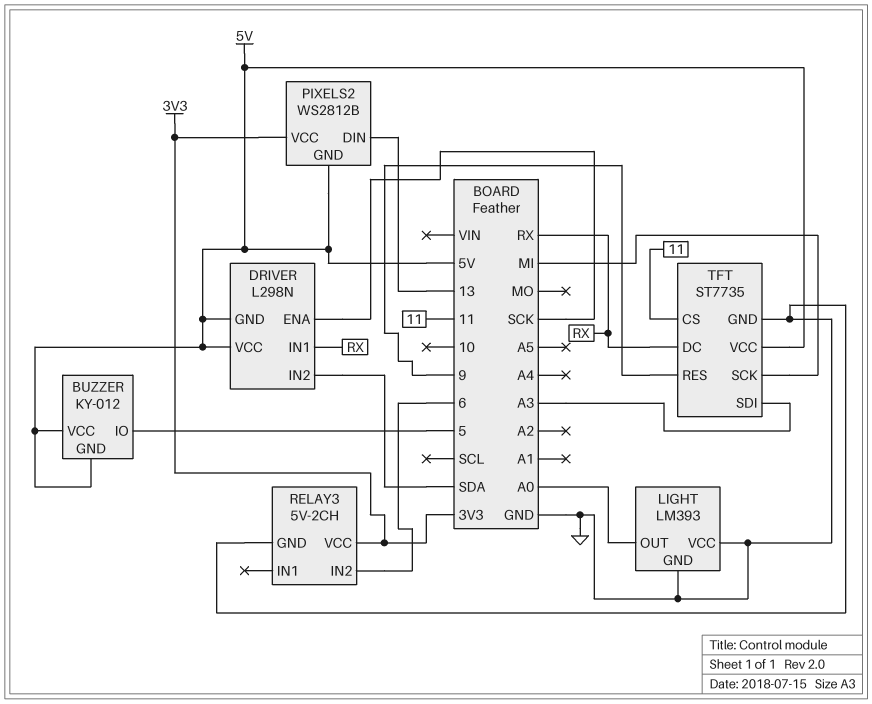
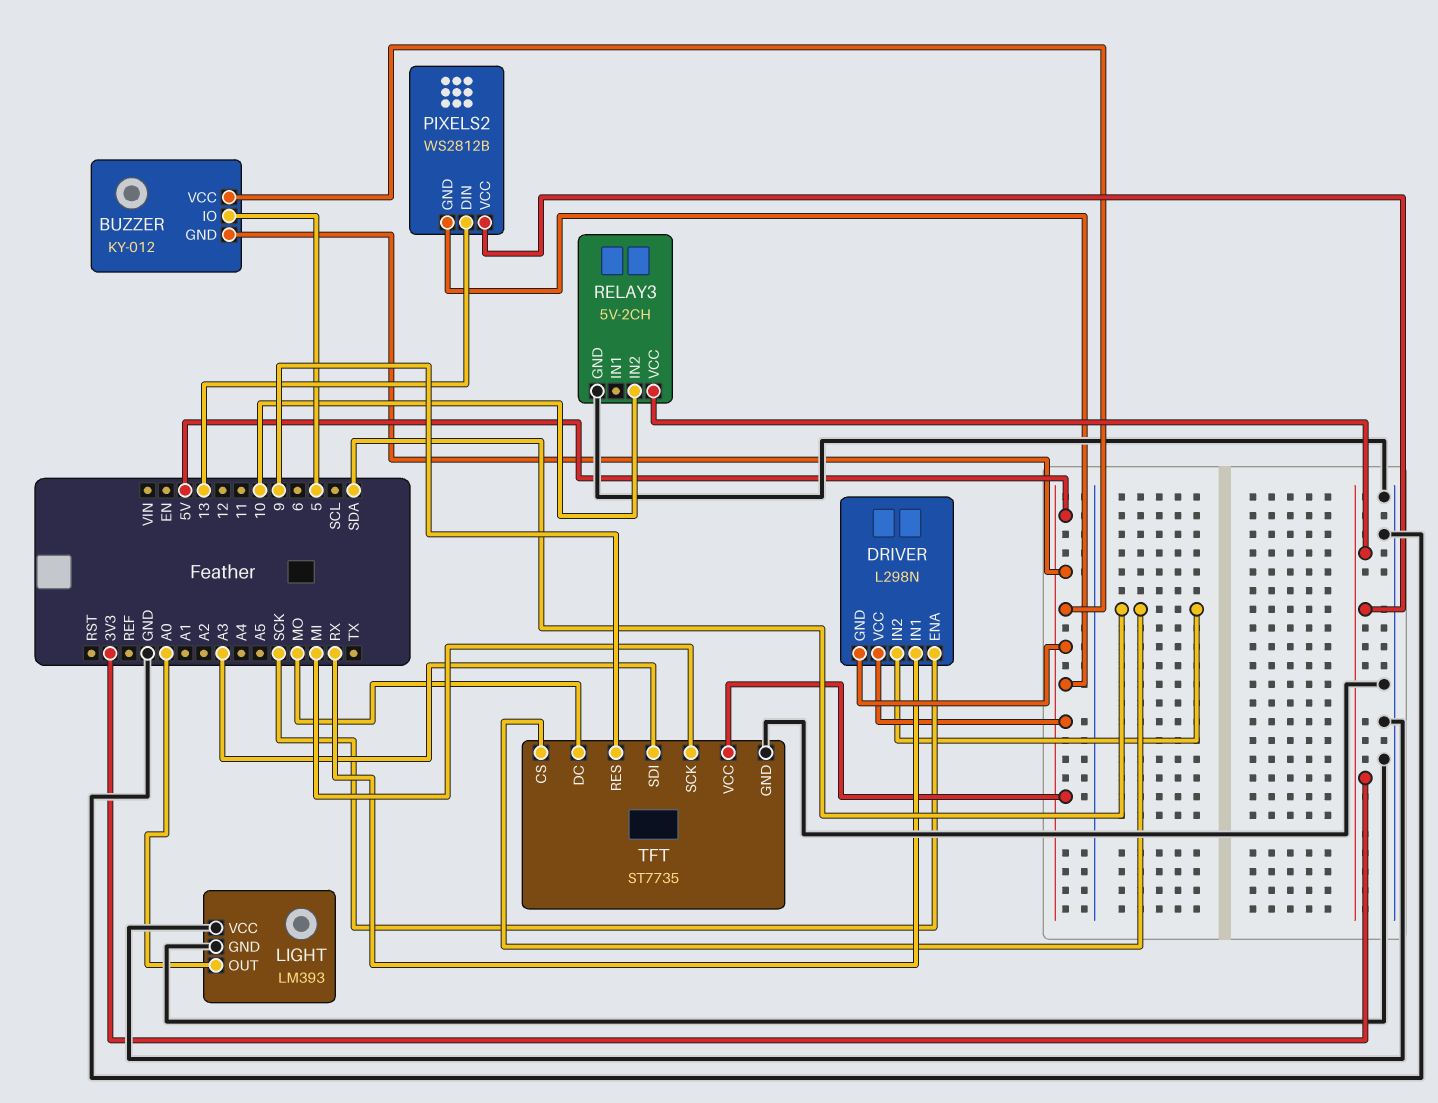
RELAY3 pin IN2: 6 -> 10
TFT pin CS: 11 -> SDA
TFT pin DC: RX -> MO

